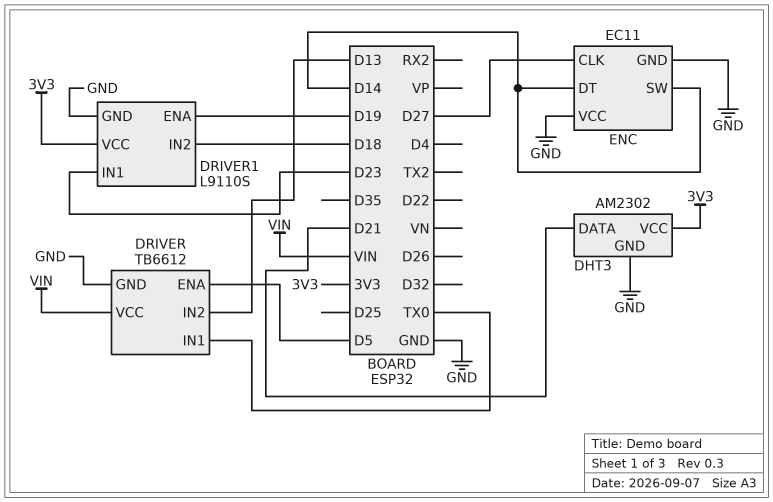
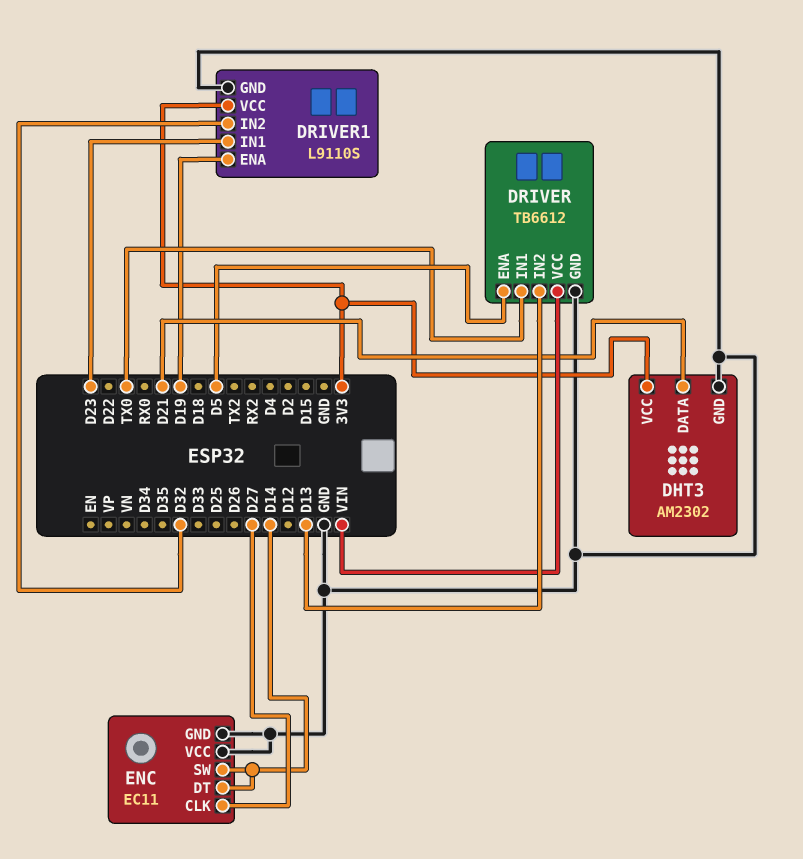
DRIVER1 pin IN2: D18 -> D32

